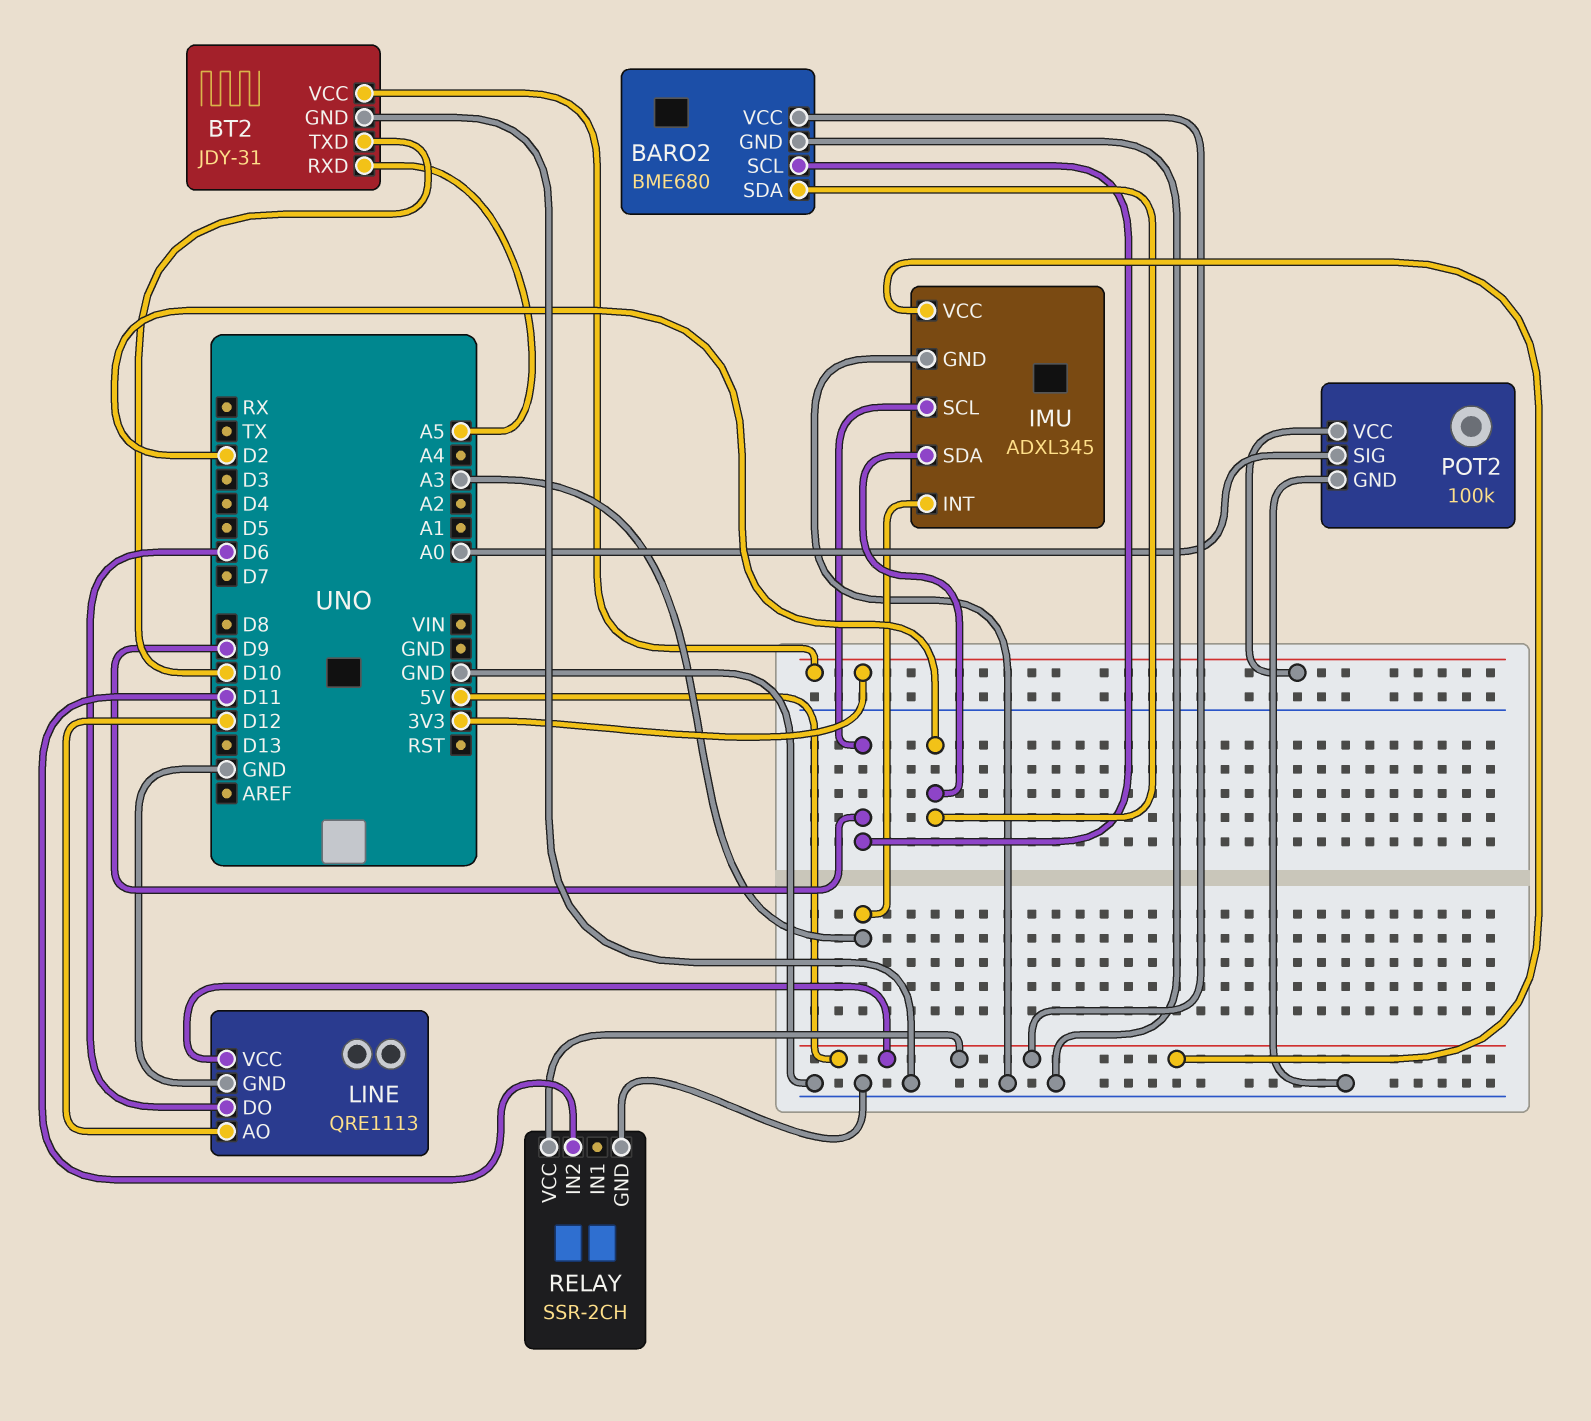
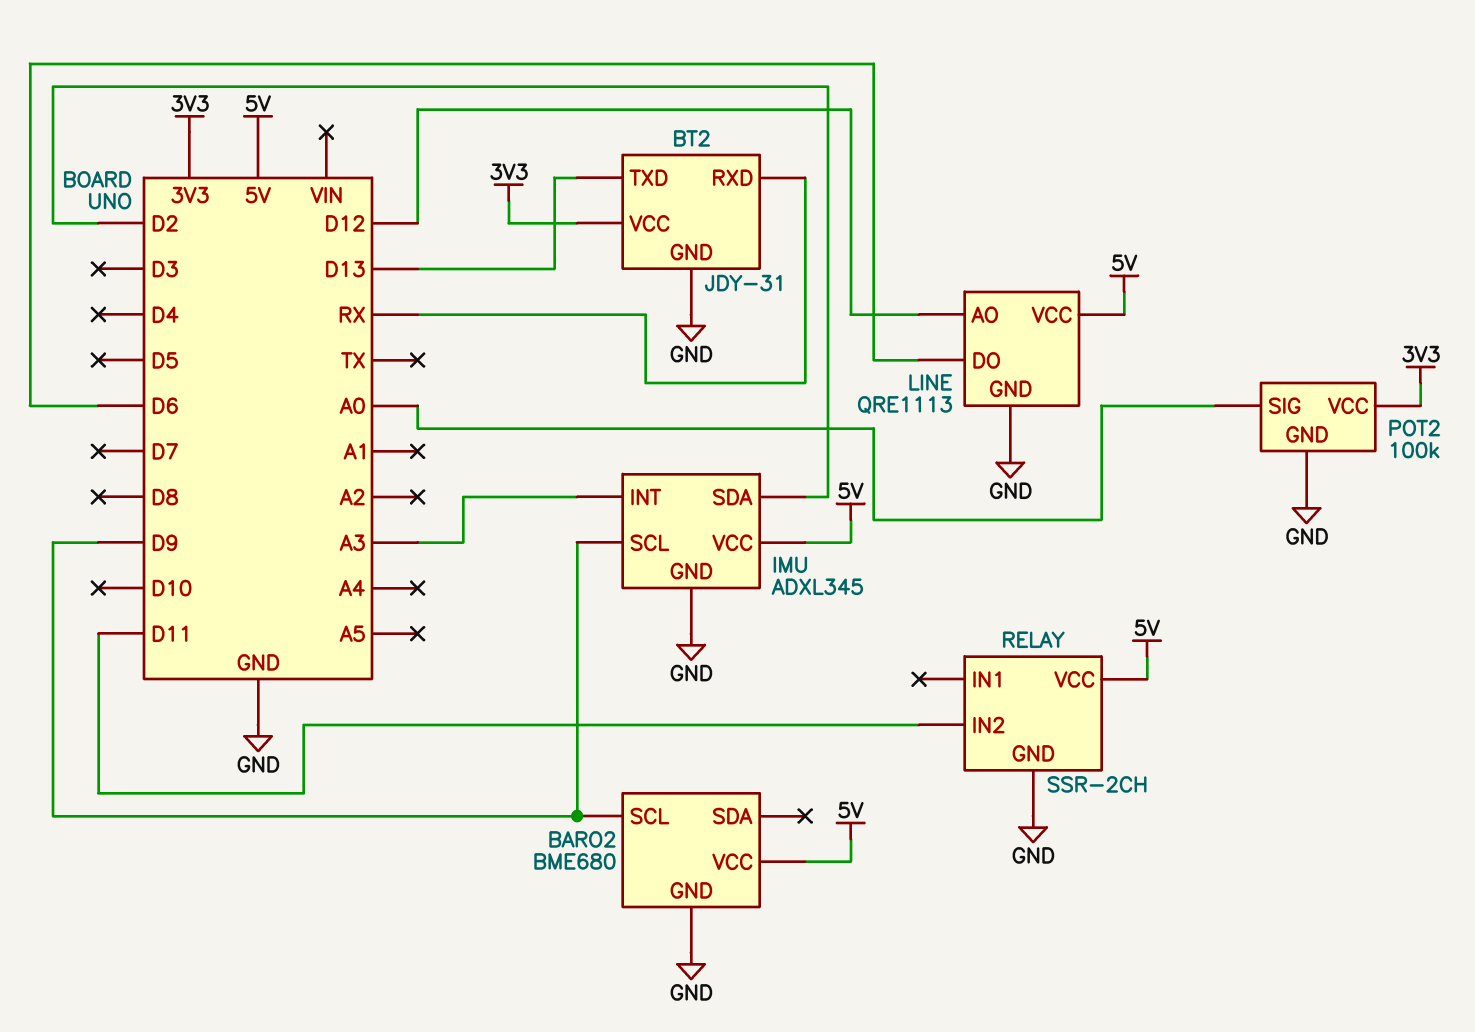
BARO2 pin SDA: D2 -> none
BT2 pin RXD: A5 -> RX
BT2 pin TXD: D10 -> D13

